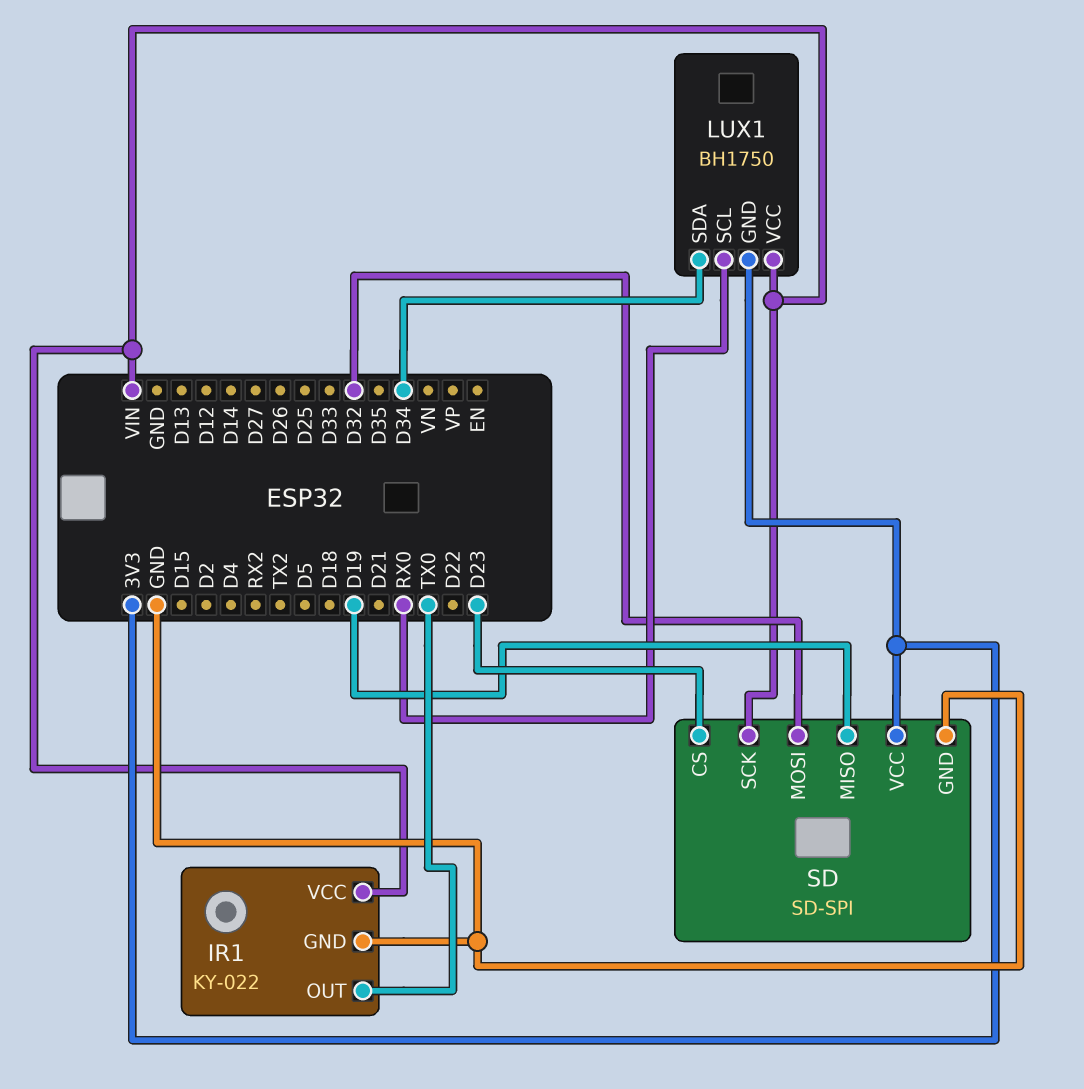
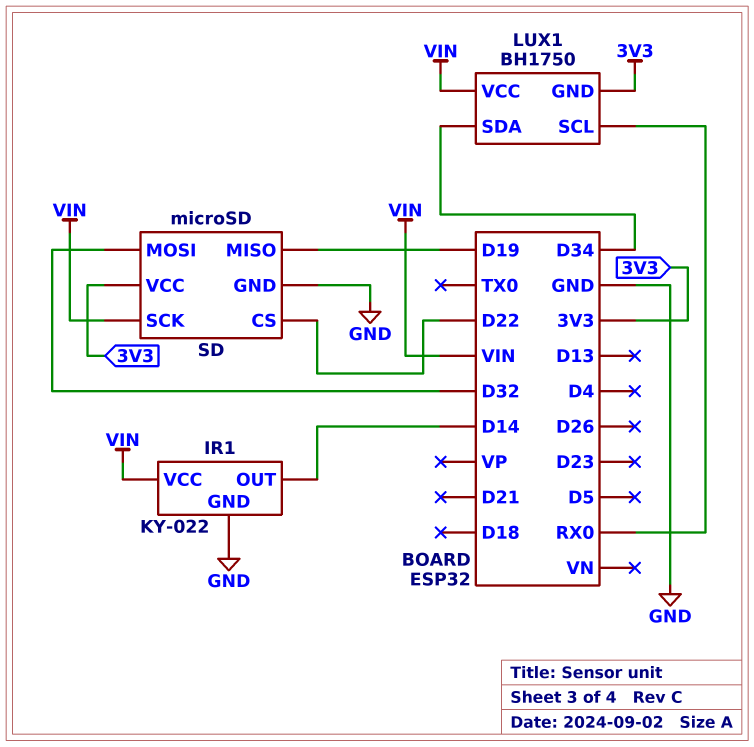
IR1 pin OUT: TX0 -> D14
SD: SD-SPI -> microSD
SD pin CS: D23 -> D22

